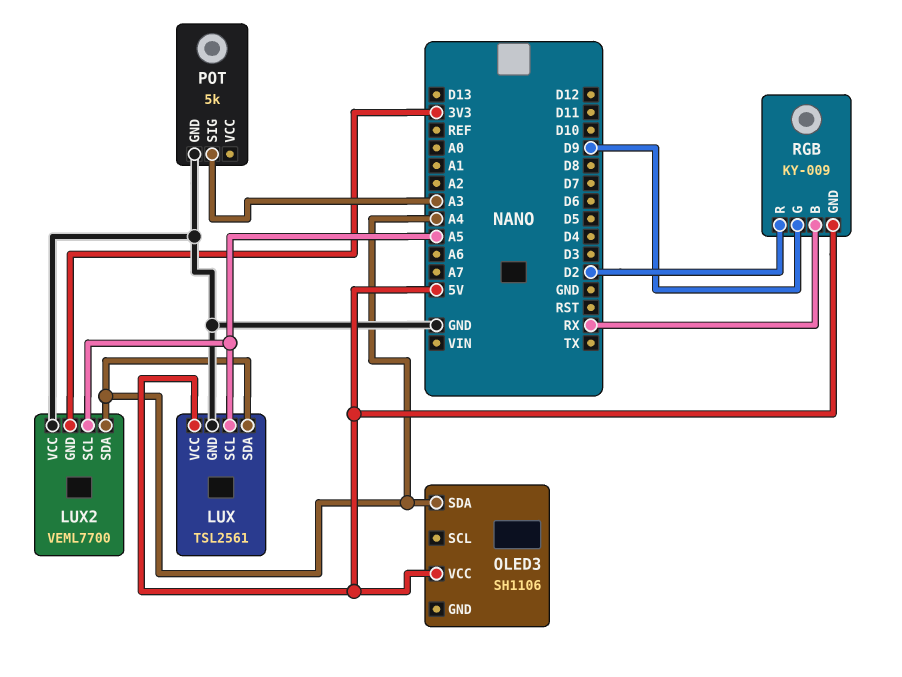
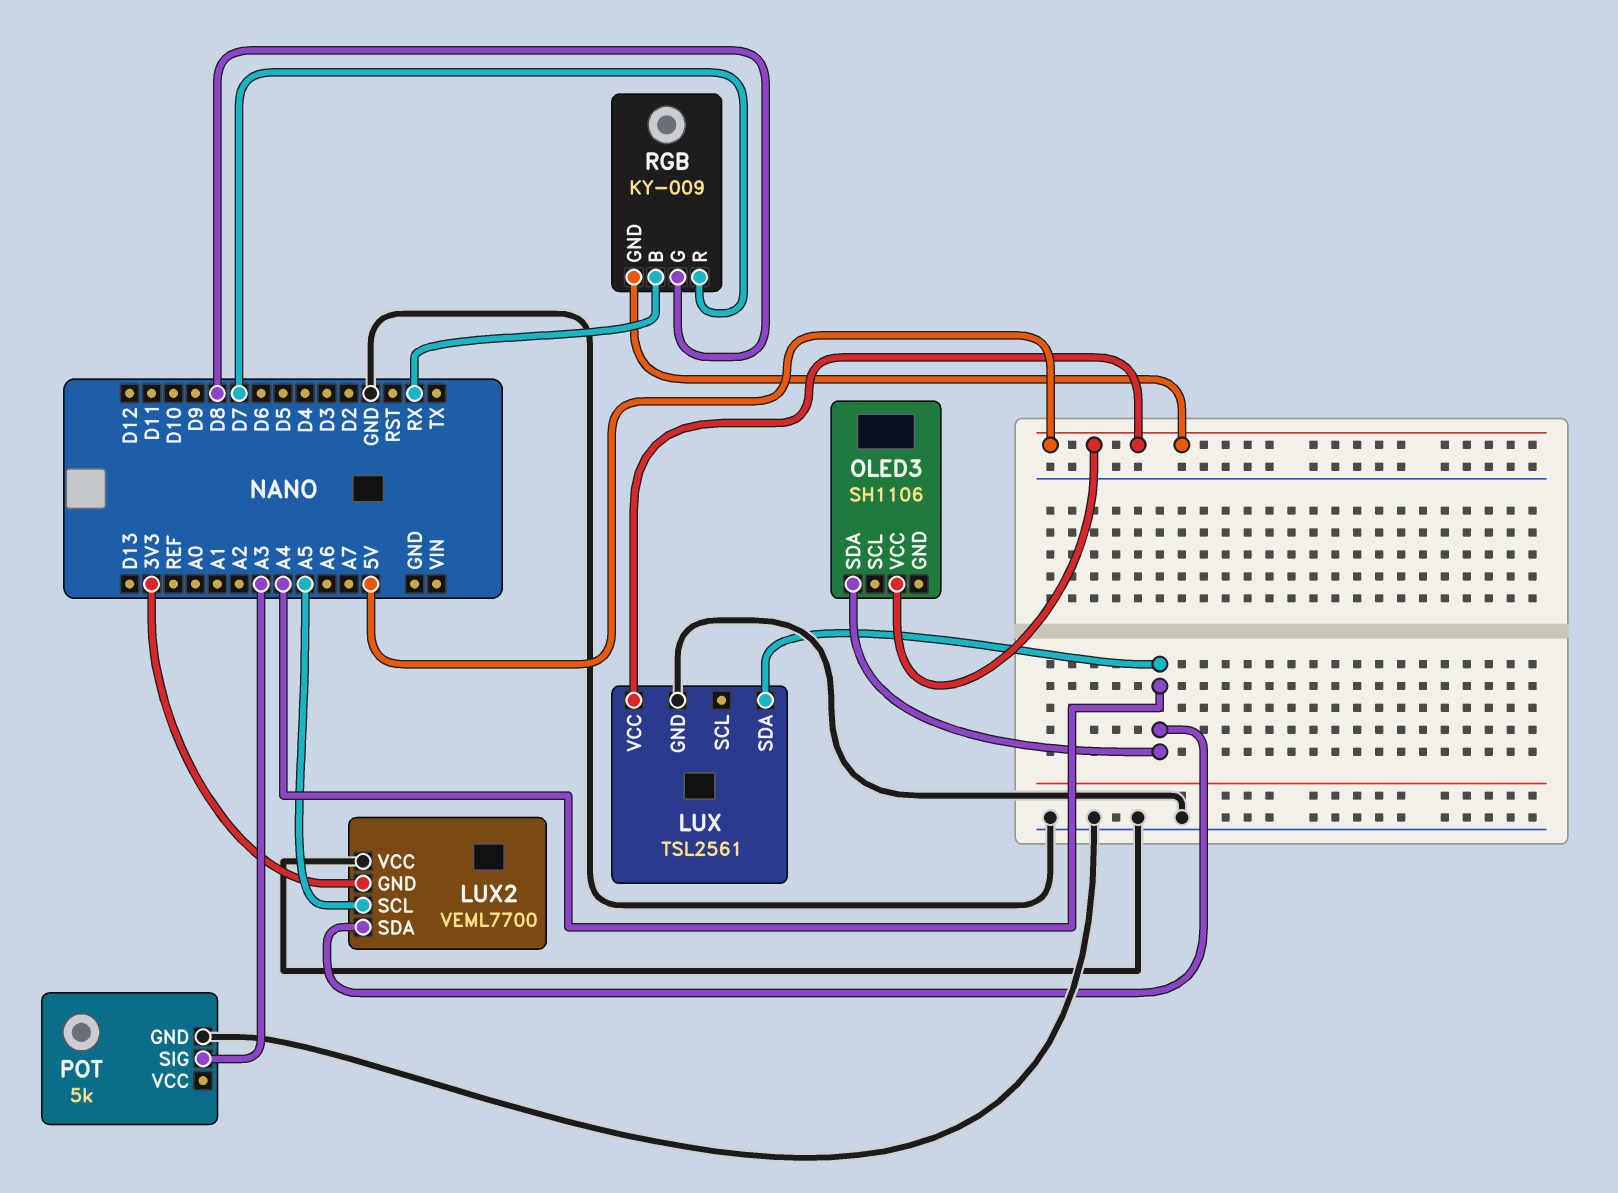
LUX pin SCL: A5 -> none
RGB pin G: D9 -> D8
RGB pin R: D2 -> D7

